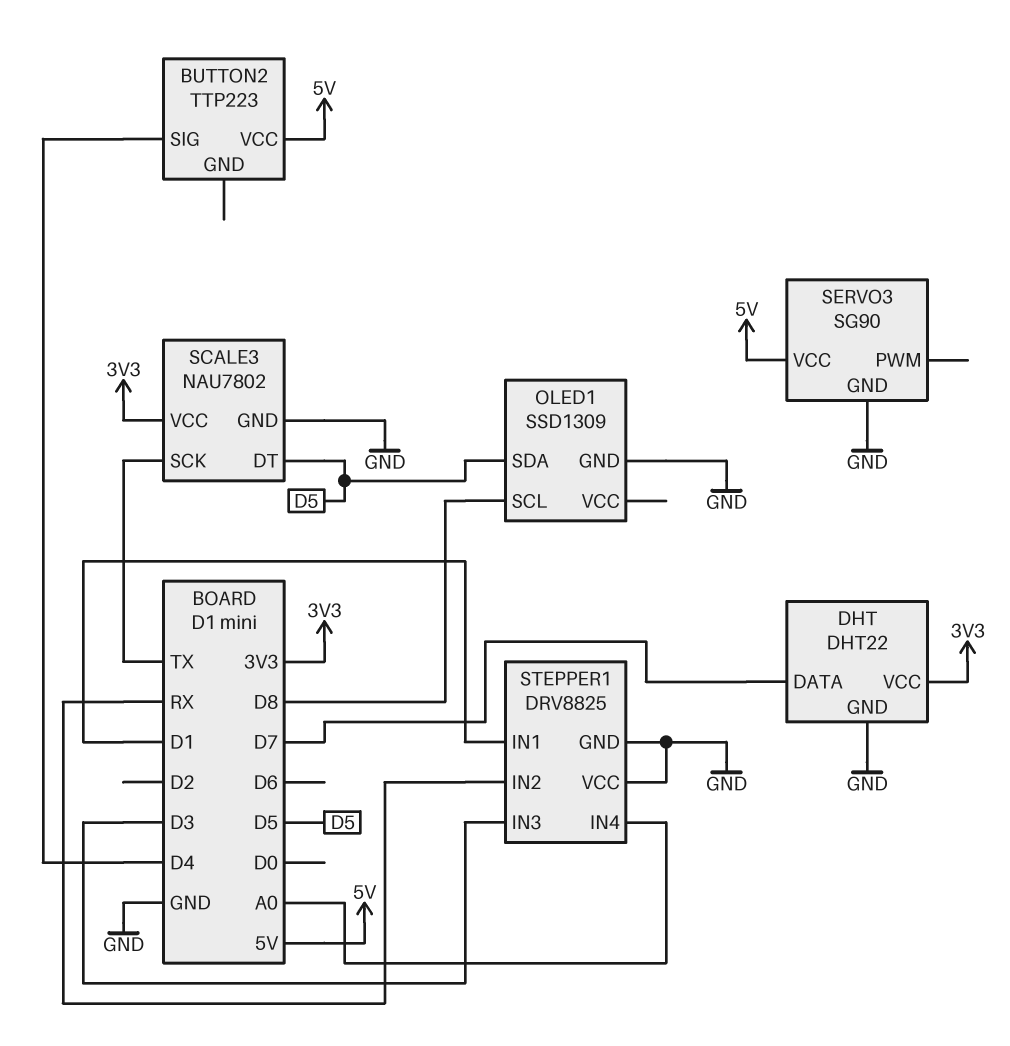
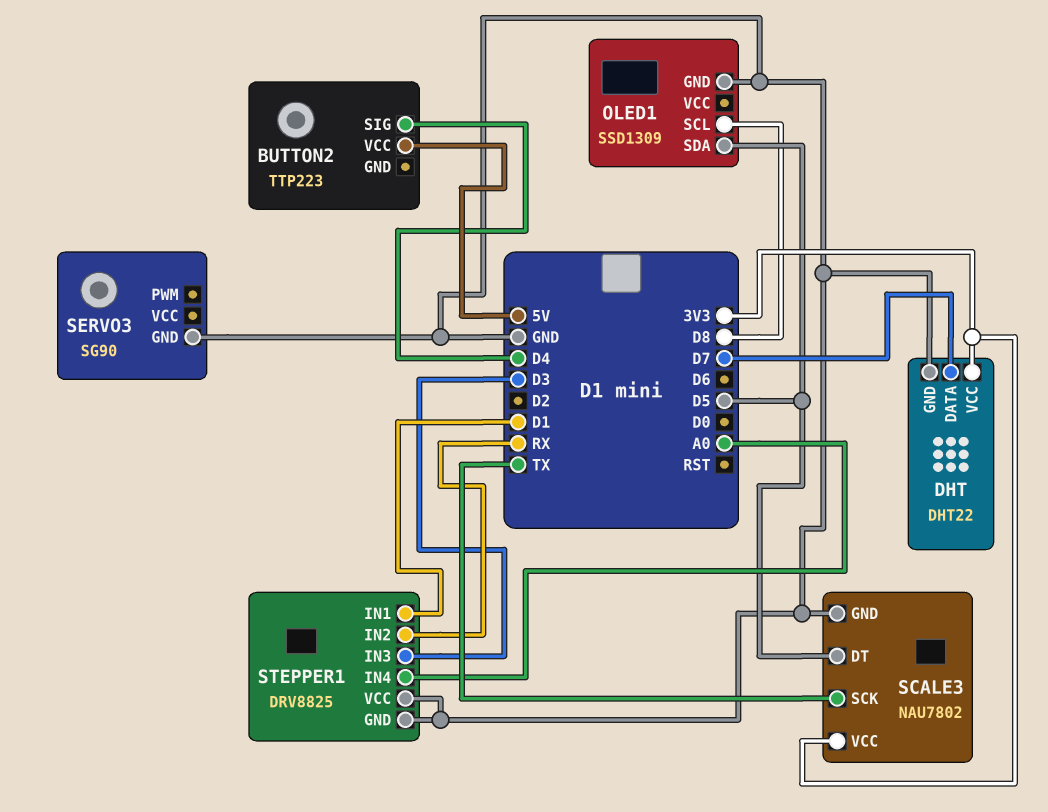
SERVO3 pin VCC: 5V -> none

